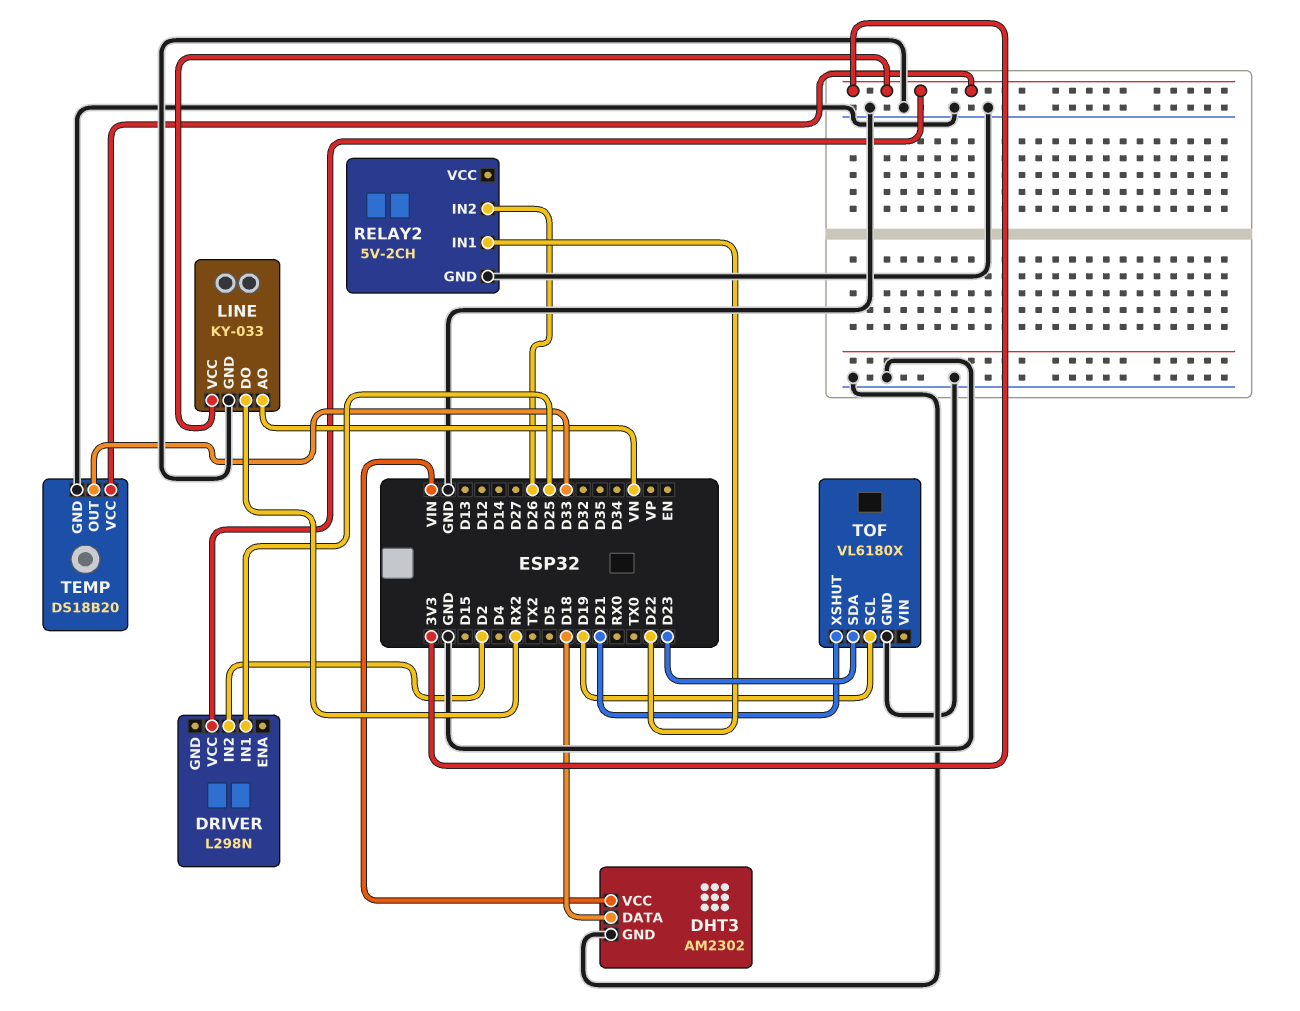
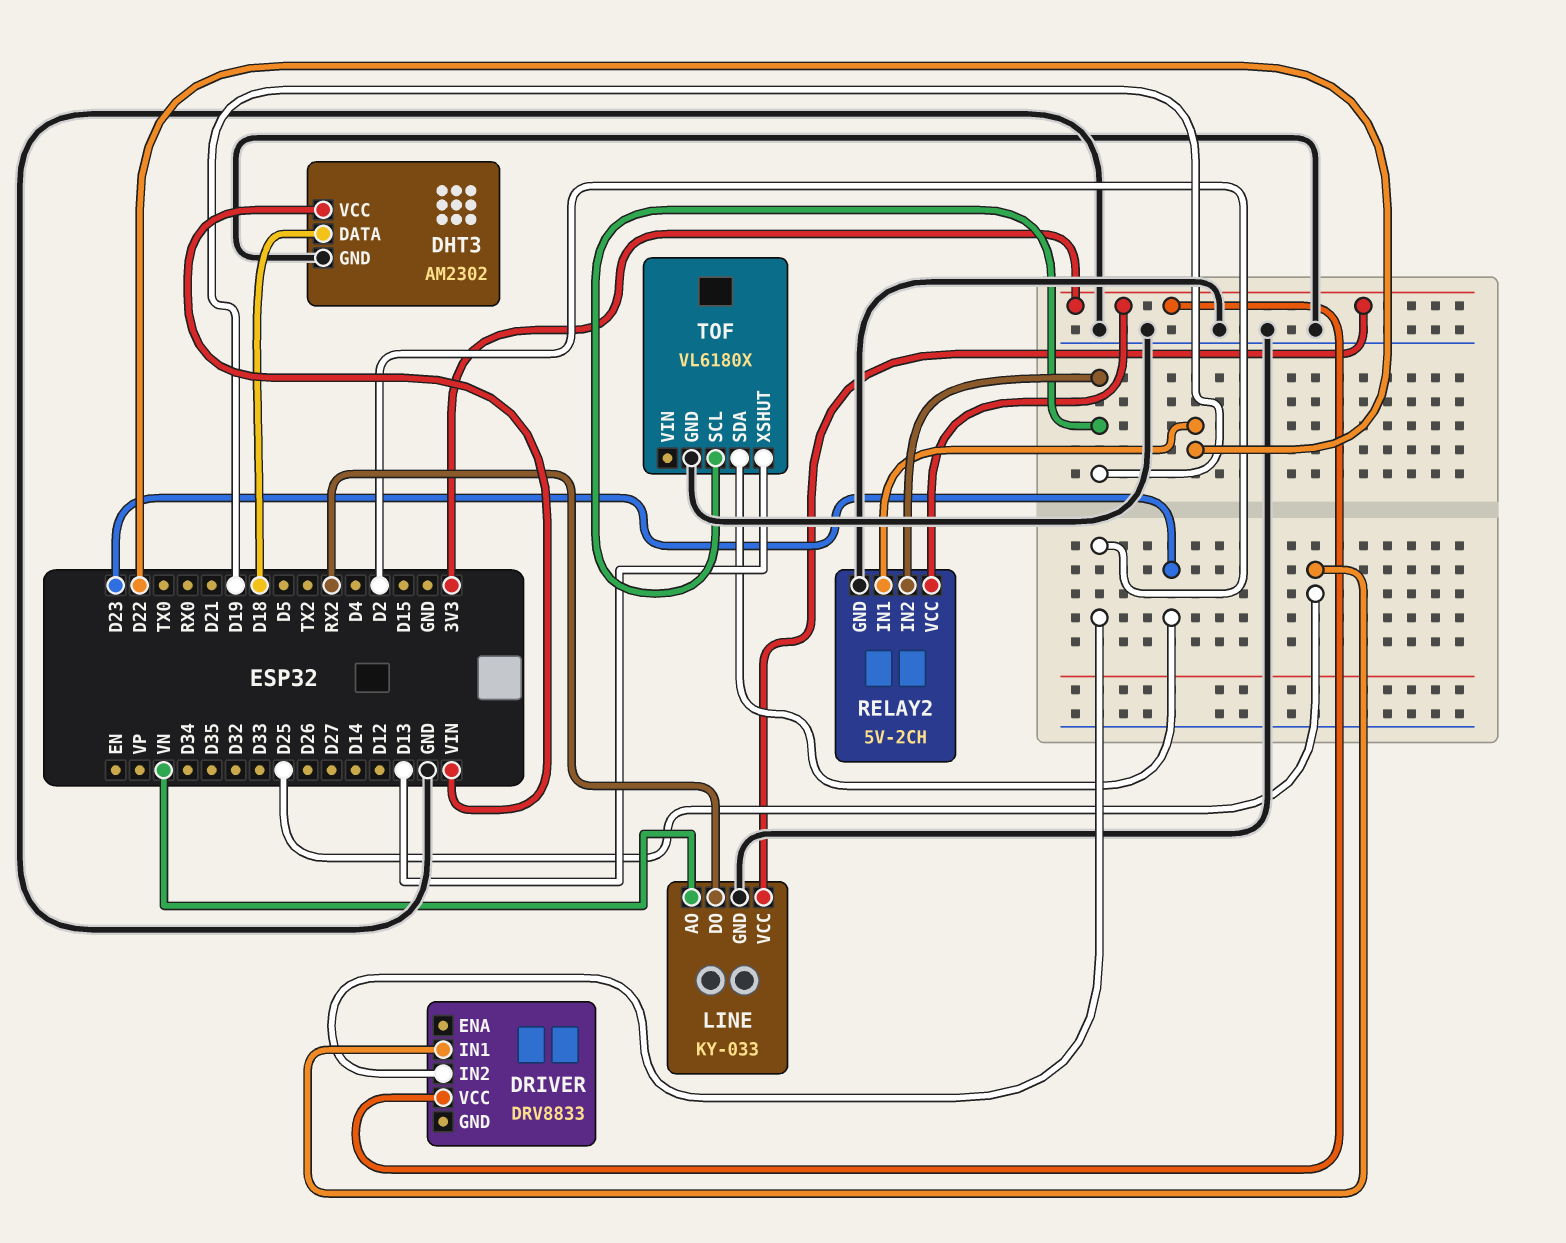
DRIVER: L298N -> DRV8833
RELAY2 pin IN2: D26 -> D19
RELAY2 pin VCC: none -> 3V3
TEMP: DS18B20 -> none
TEMP pin GND: GND -> none
TEMP pin OUT: D33 -> none
TEMP pin VCC: 3V3 -> none
TOF pin XSHUT: D21 -> D13

